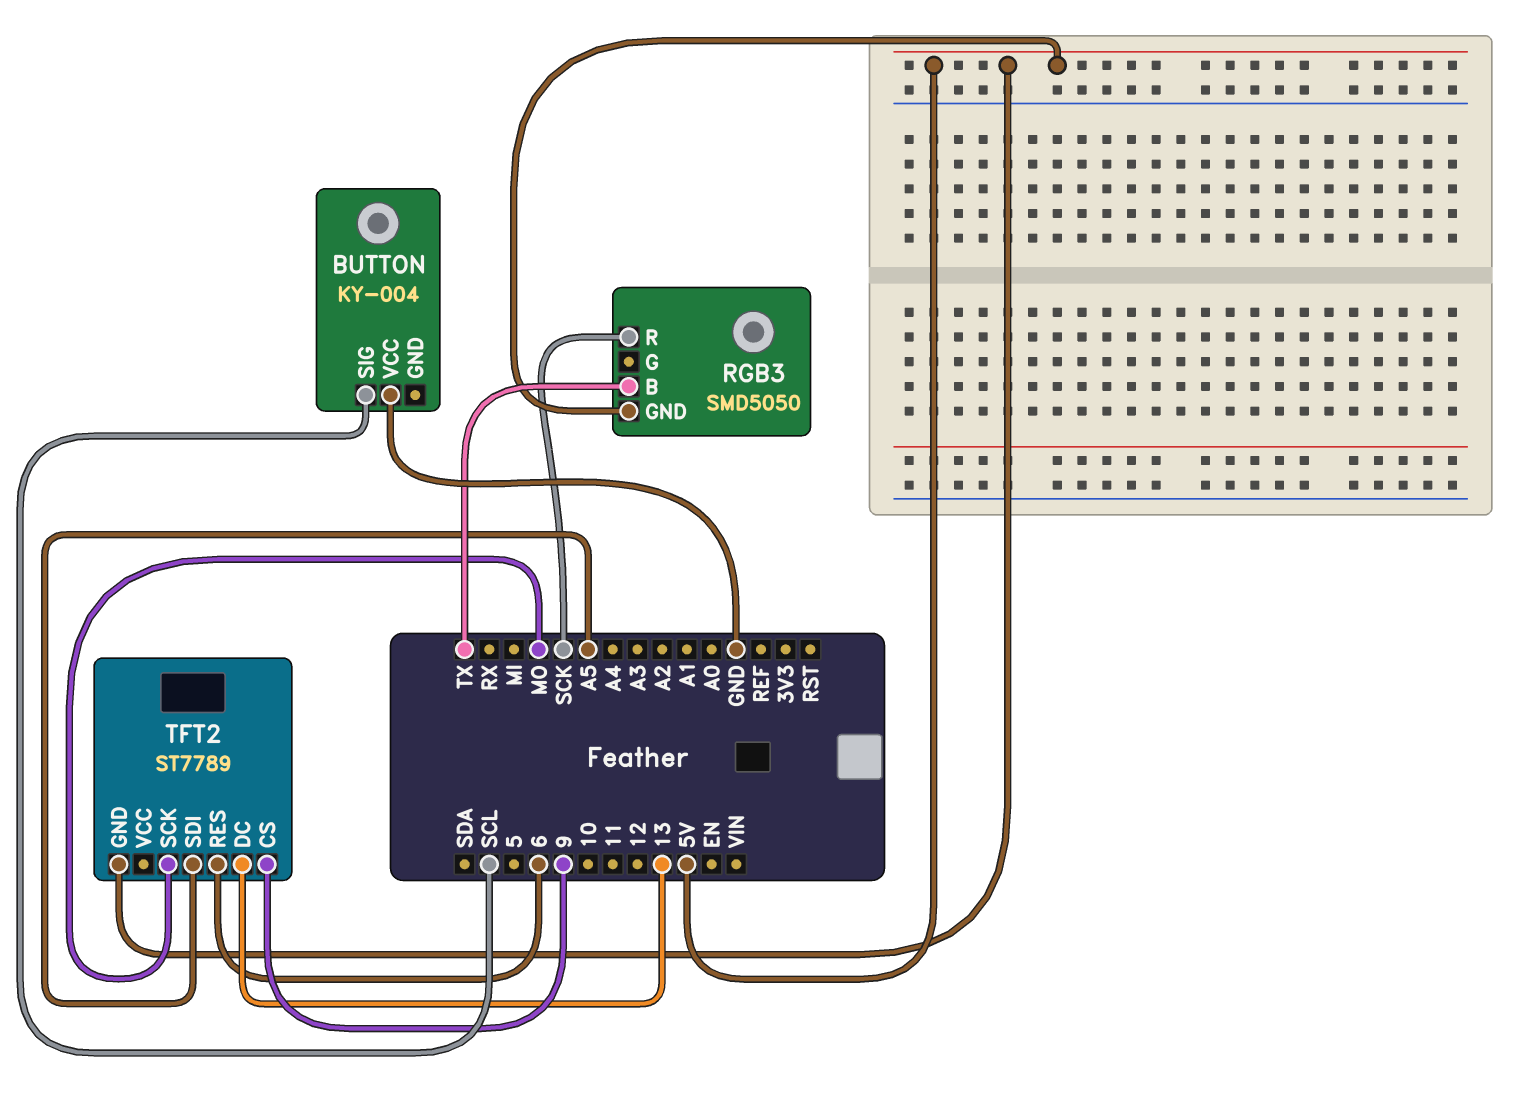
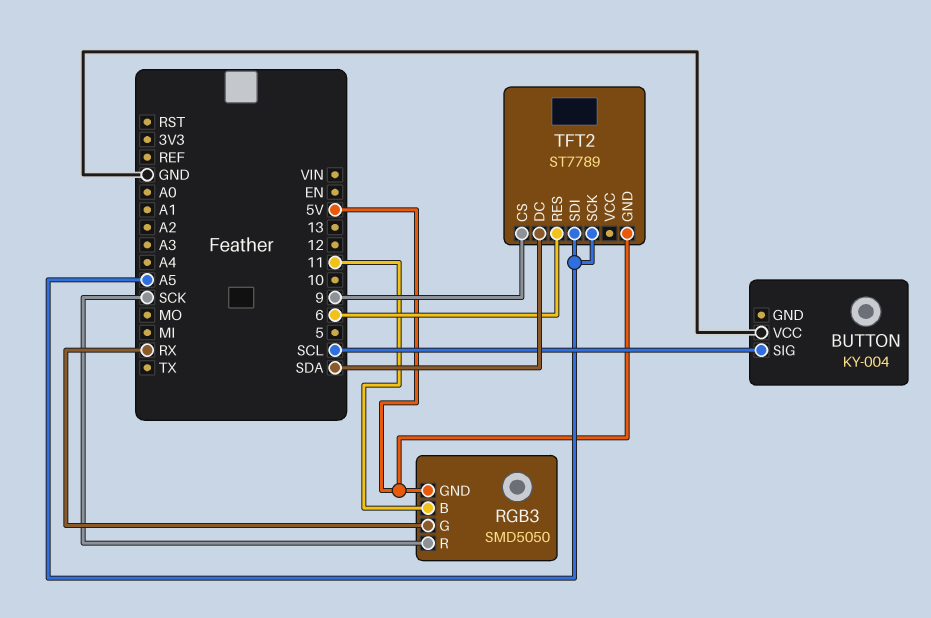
RGB3 pin B: TX -> 11
RGB3 pin G: none -> RX
TFT2 pin DC: 13 -> SDA
TFT2 pin SCK: MO -> A5

